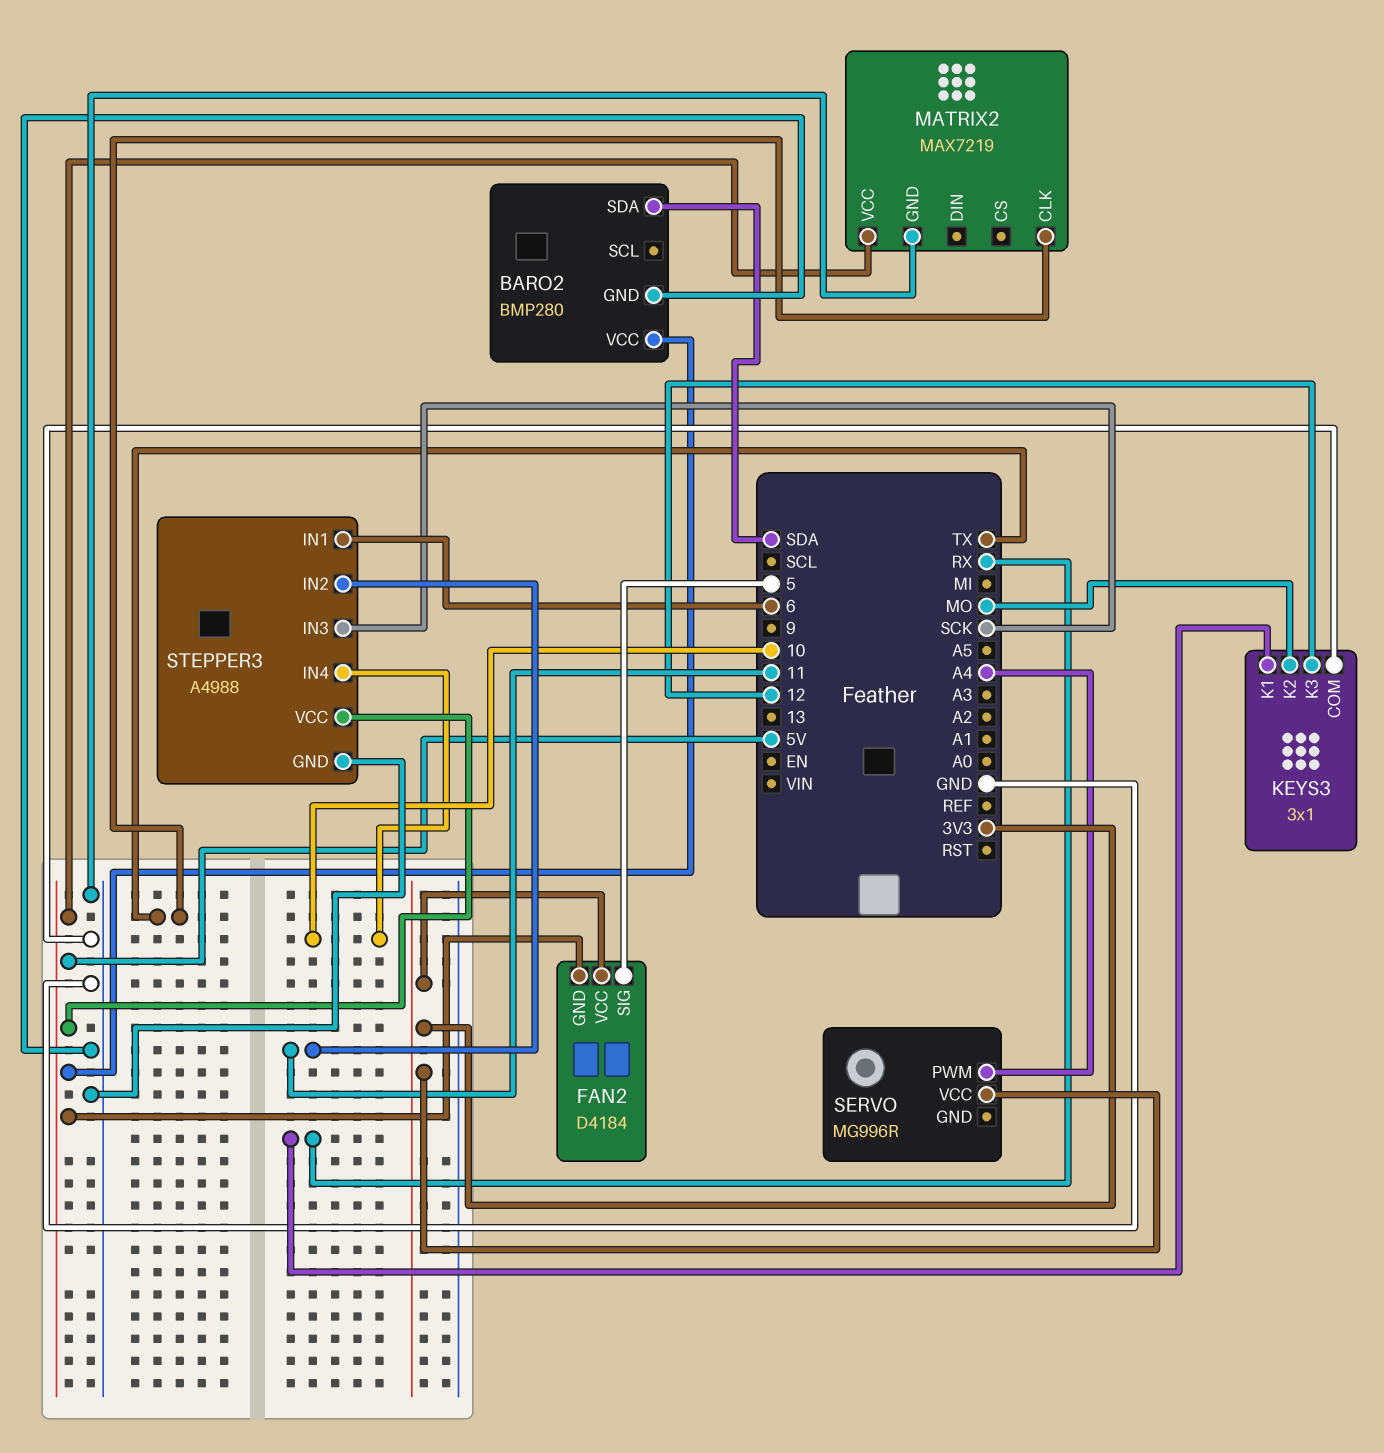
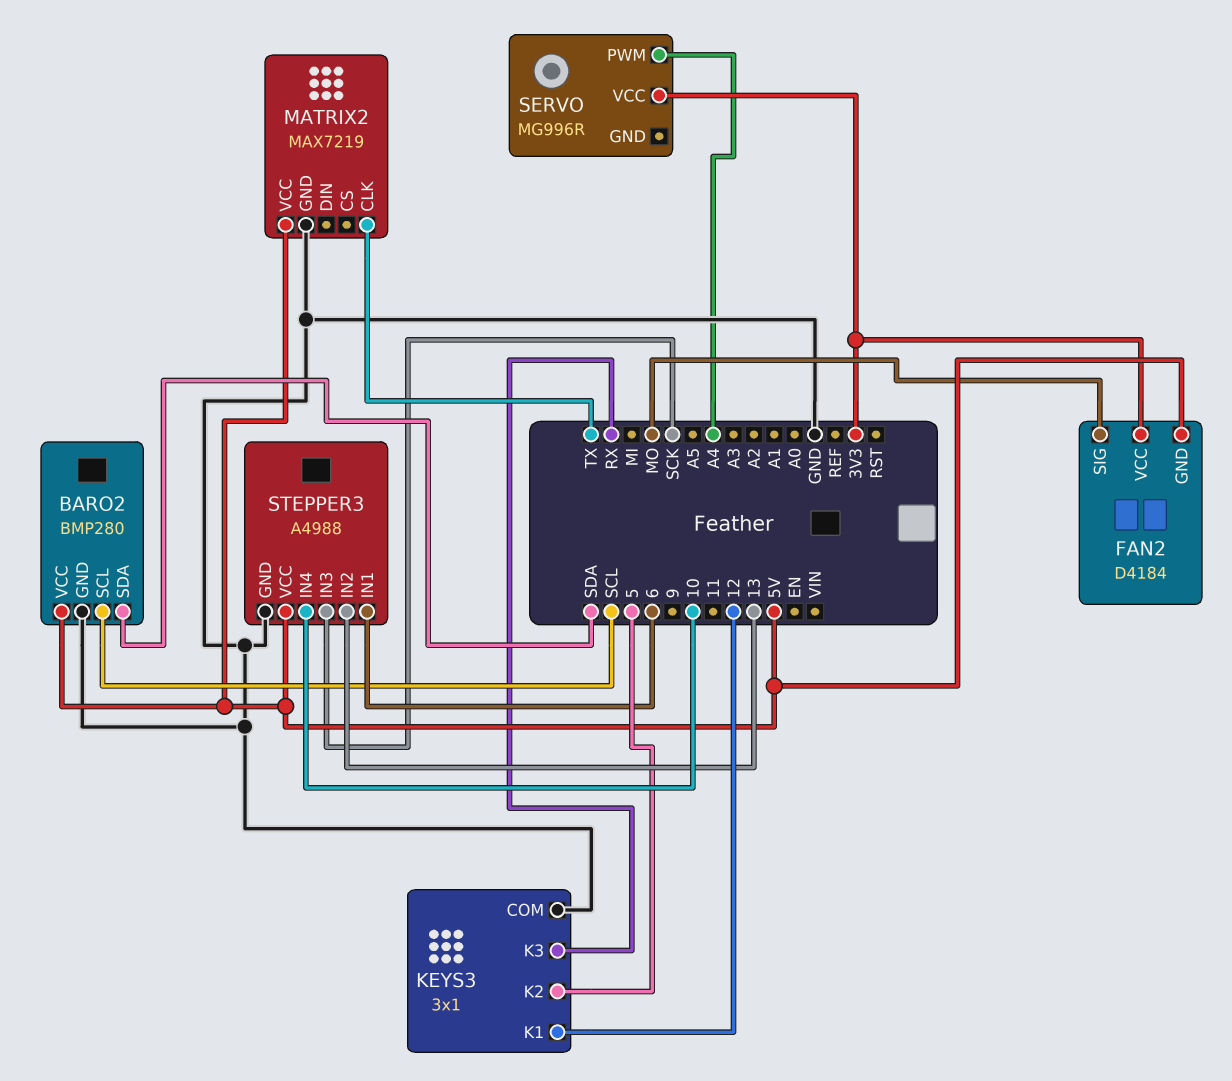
BARO2 pin SCL: none -> SCL
FAN2 pin SIG: 5 -> MO
KEYS3 pin K1: RX -> 12
KEYS3 pin K2: MO -> 5
KEYS3 pin K3: 12 -> RX
STEPPER3 pin IN2: 11 -> 13

